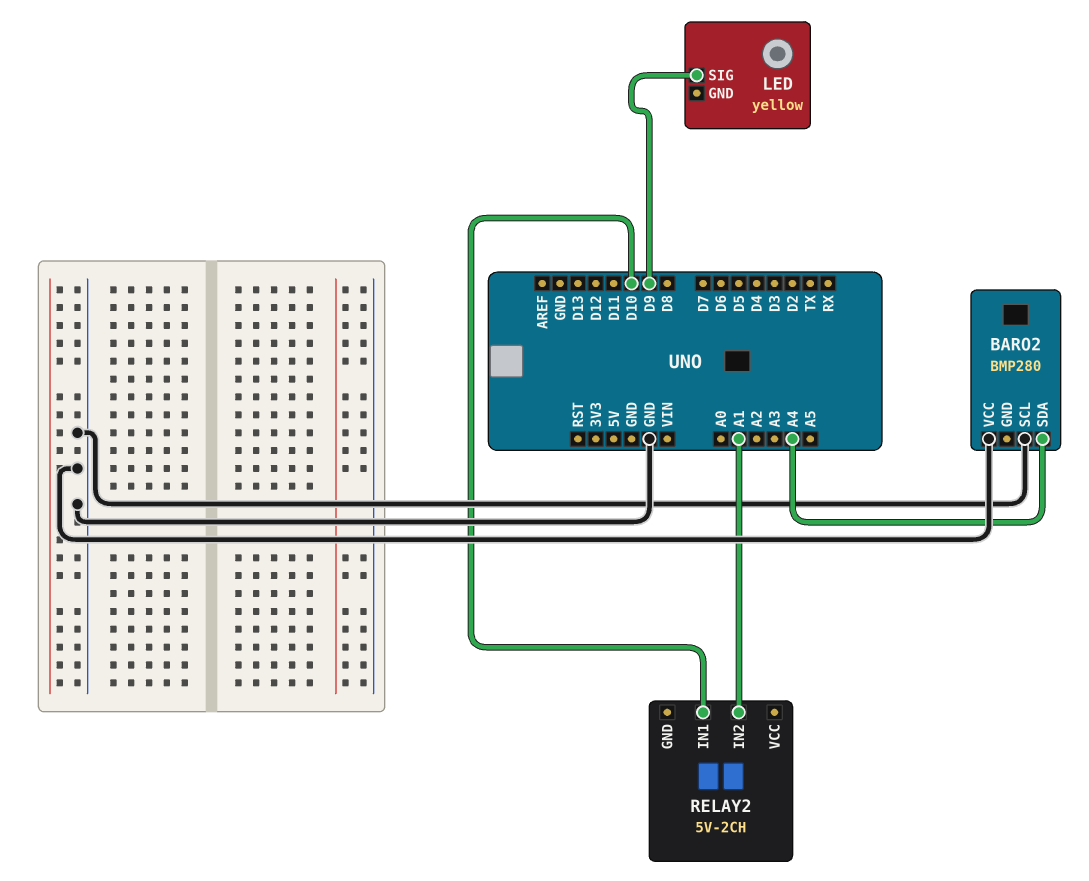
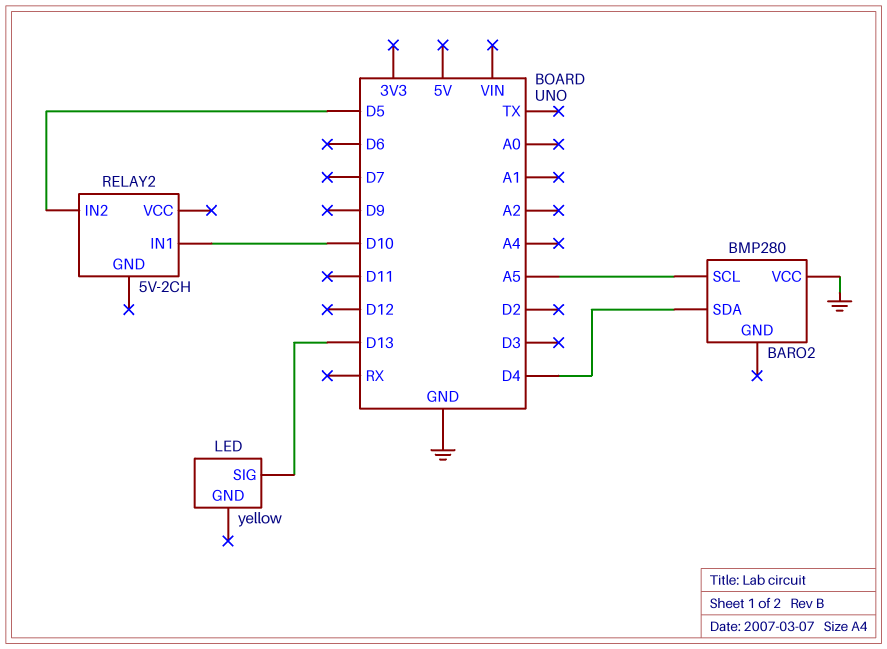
BARO2 pin SCL: GND -> A5
BARO2 pin SDA: A4 -> D4
LED pin SIG: D9 -> D13
RELAY2 pin IN2: A1 -> D5

